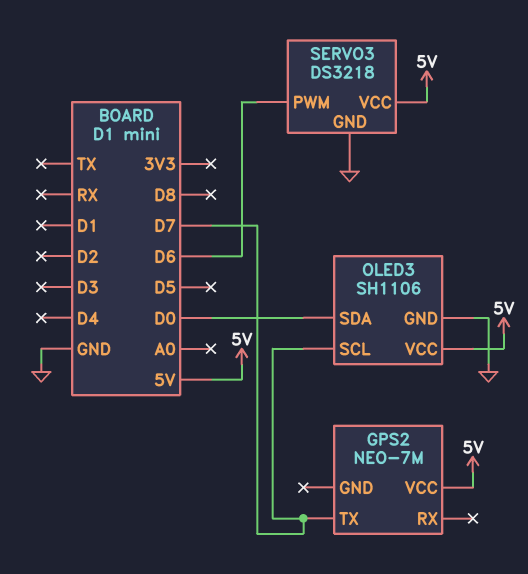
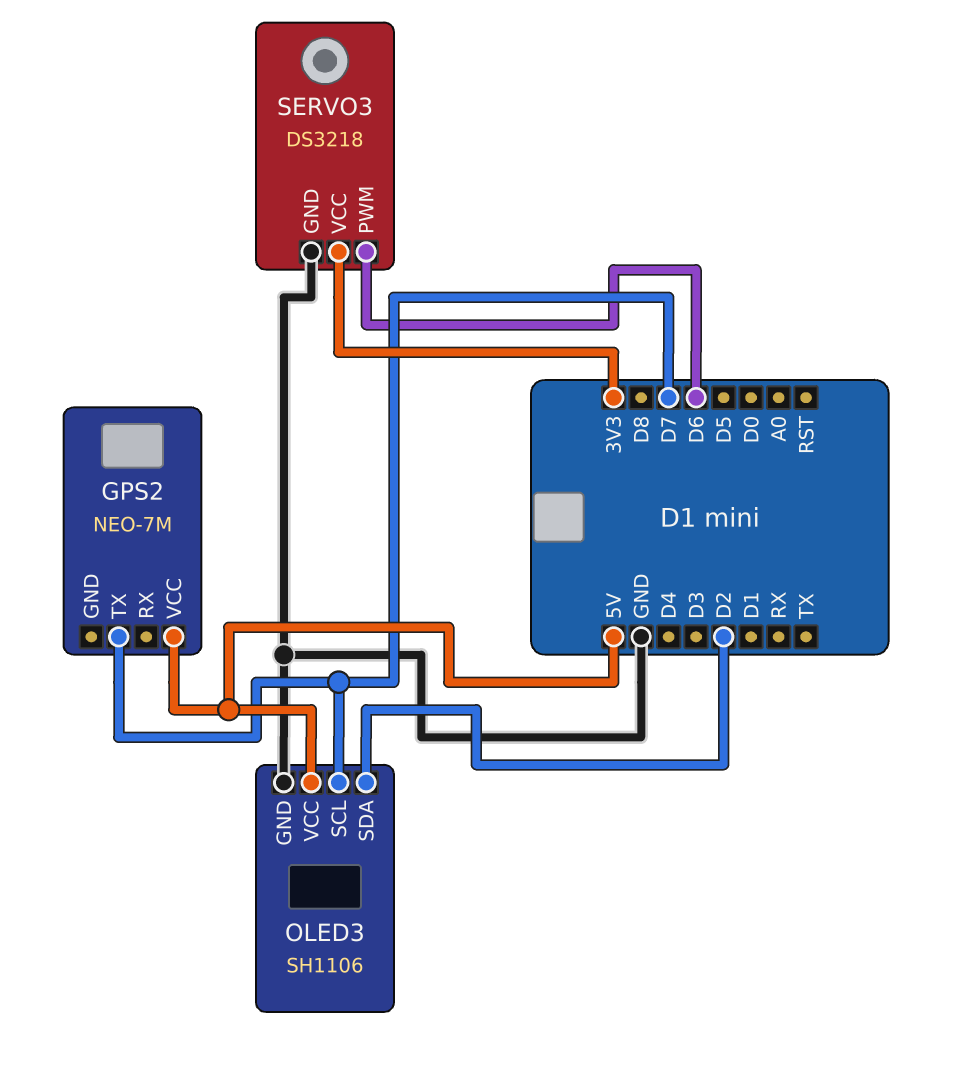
OLED3 pin SDA: D0 -> D2
SERVO3 pin VCC: 5V -> 3V3

